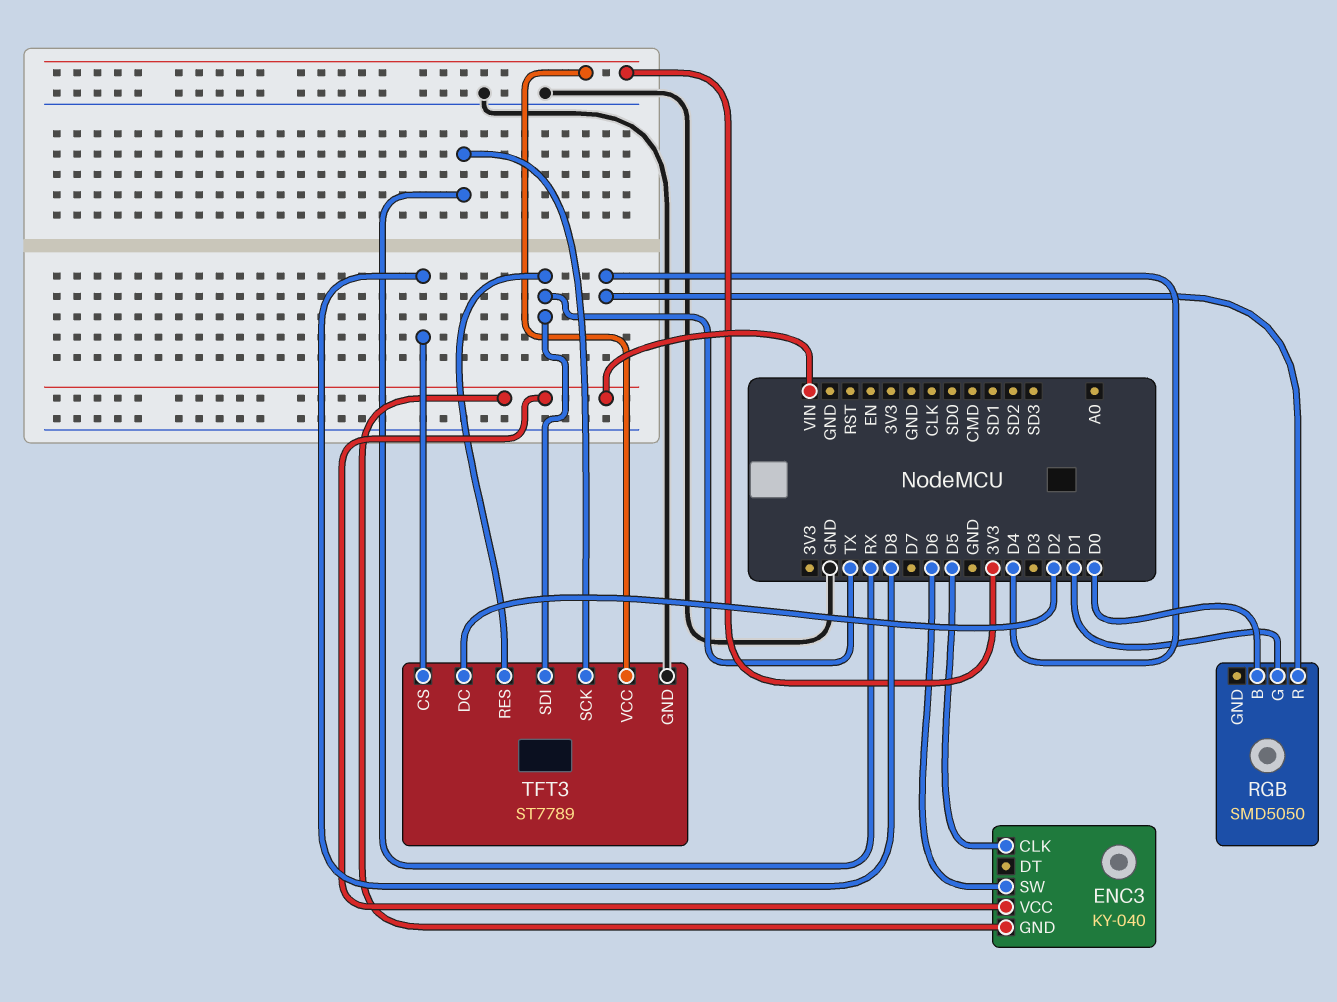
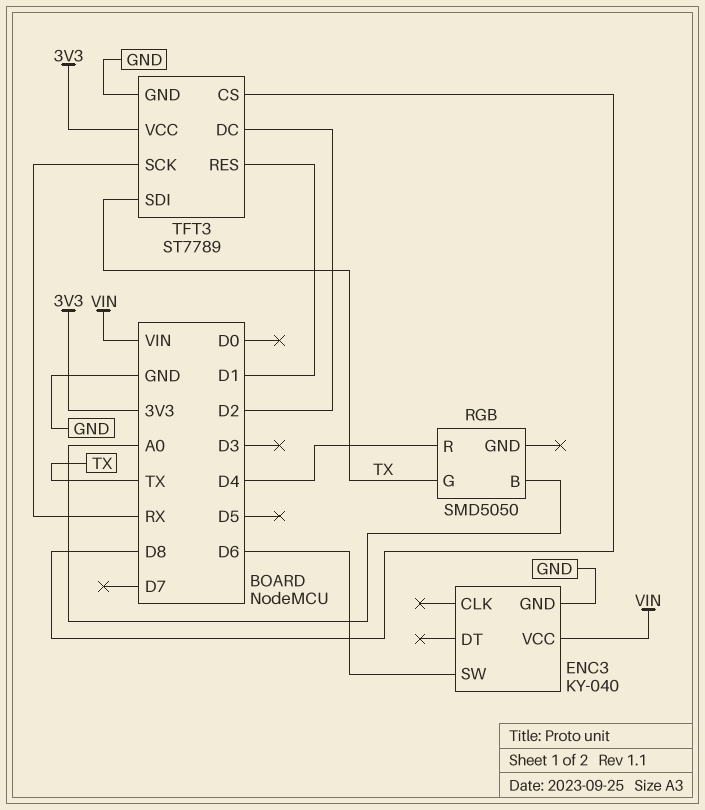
ENC3 pin CLK: D5 -> none
ENC3 pin GND: VIN -> GND
RGB pin B: D0 -> A0
RGB pin G: D1 -> TX
TFT3 pin RES: TX -> D1

